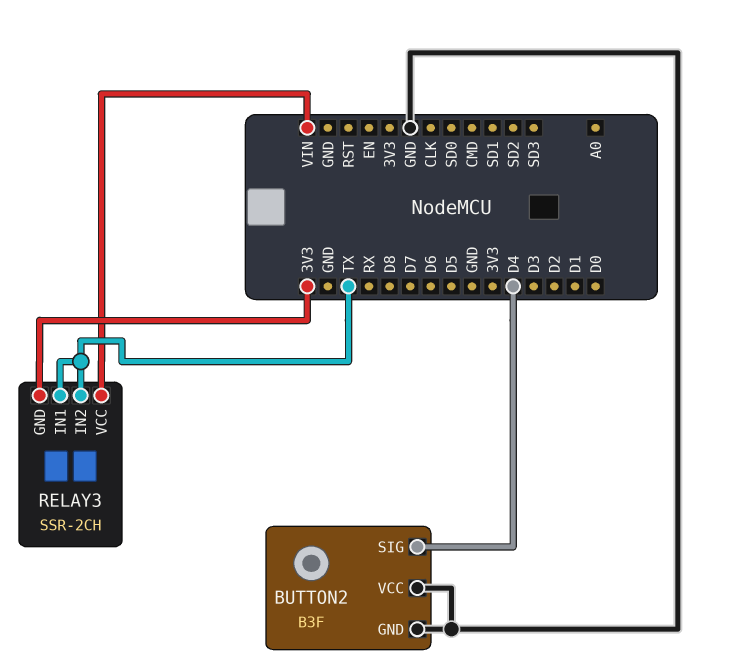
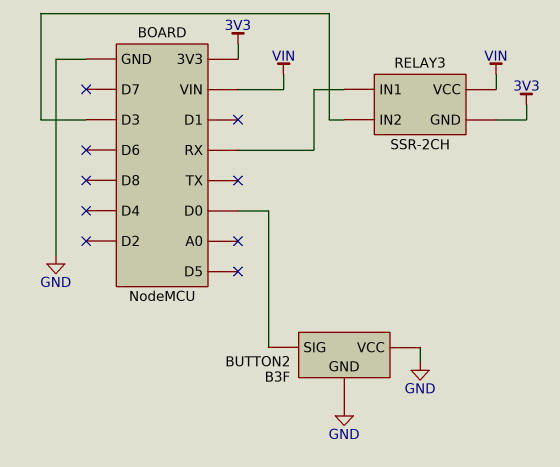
BUTTON2 pin SIG: D4 -> D0
RELAY3 pin IN1: TX -> RX
RELAY3 pin IN2: TX -> D3

